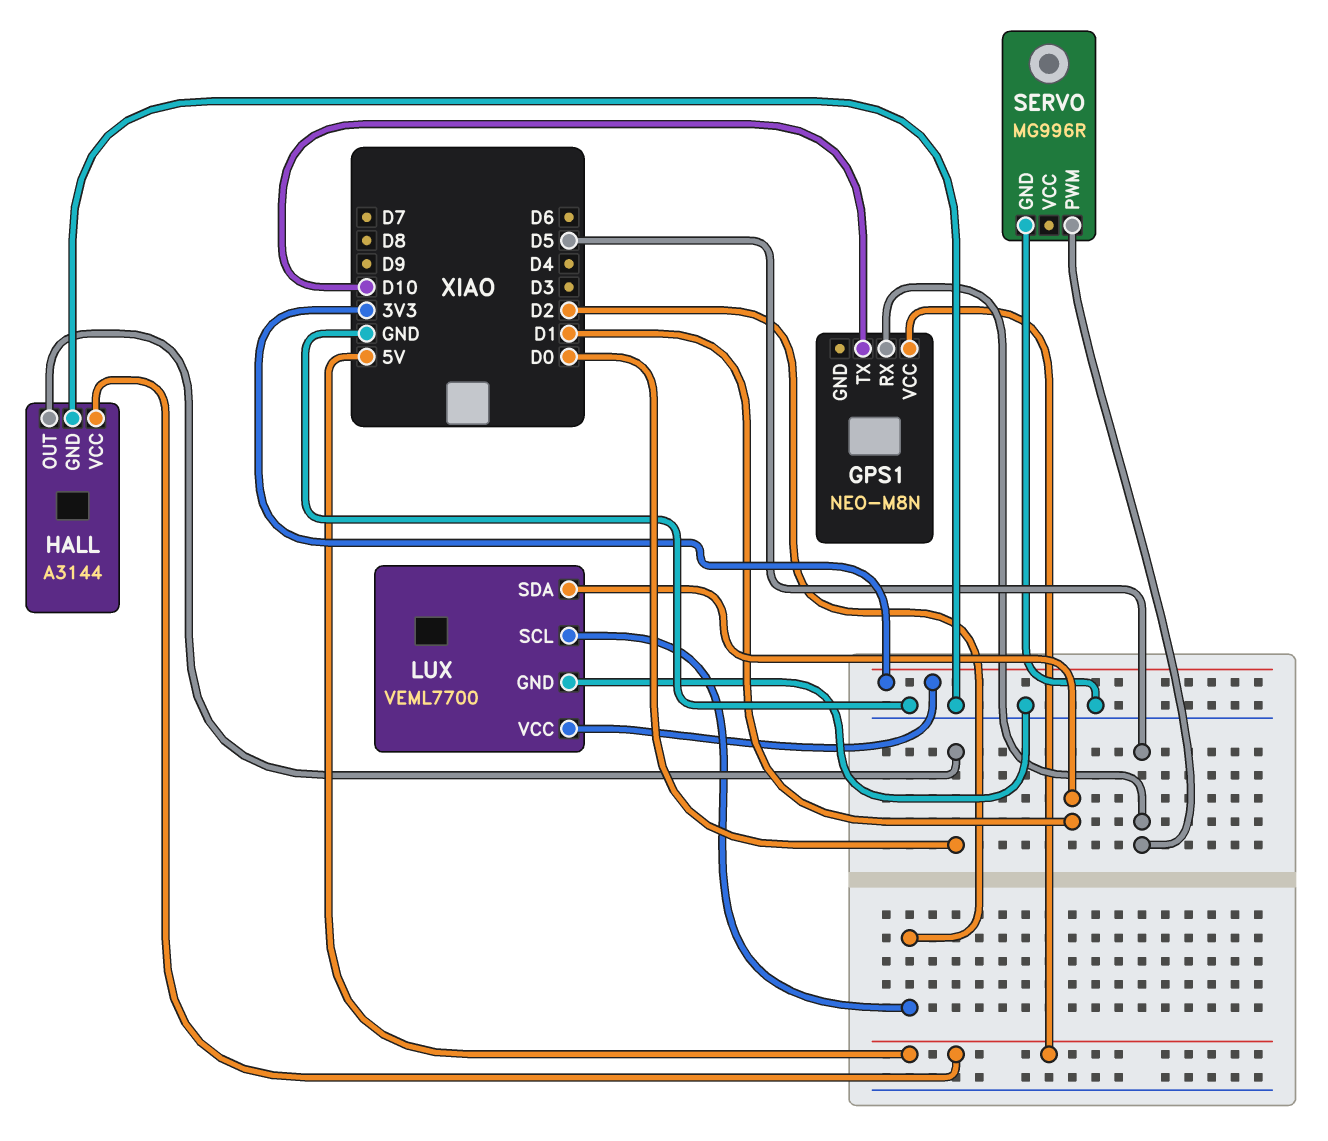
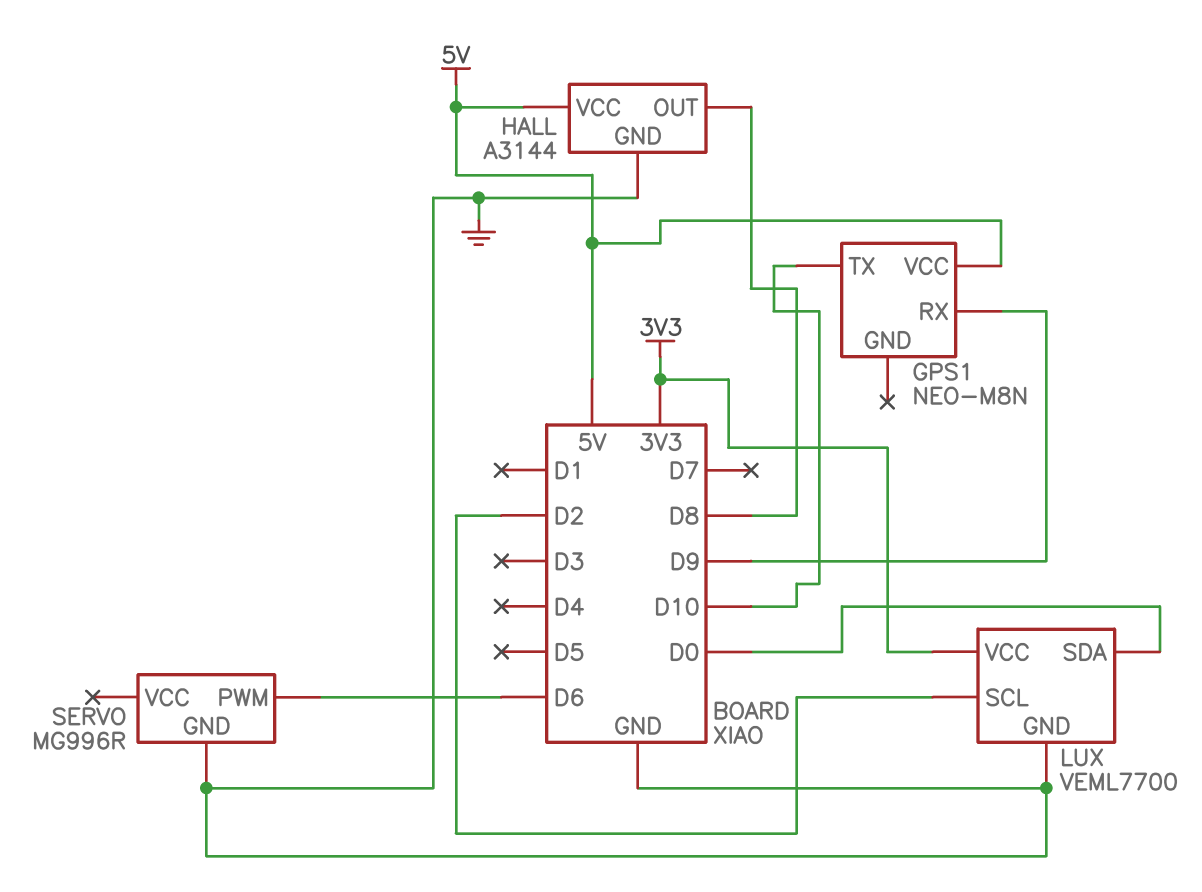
GPS1 pin RX: D5 -> D9
HALL pin OUT: D0 -> D8
LUX pin SDA: D1 -> D0
SERVO pin PWM: D5 -> D6

